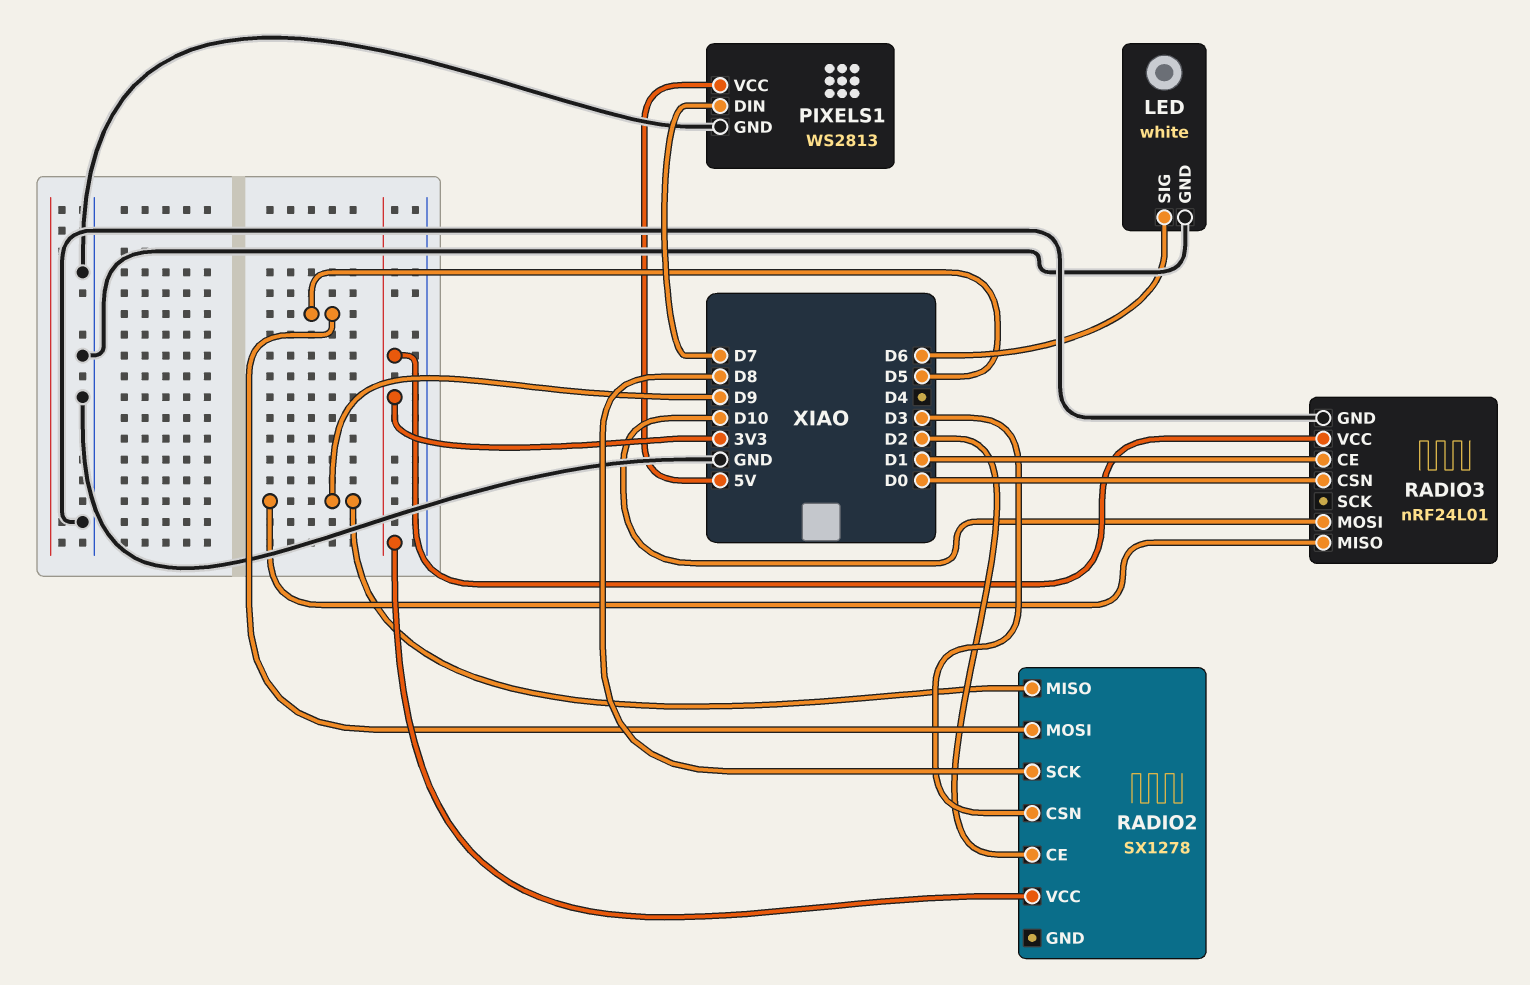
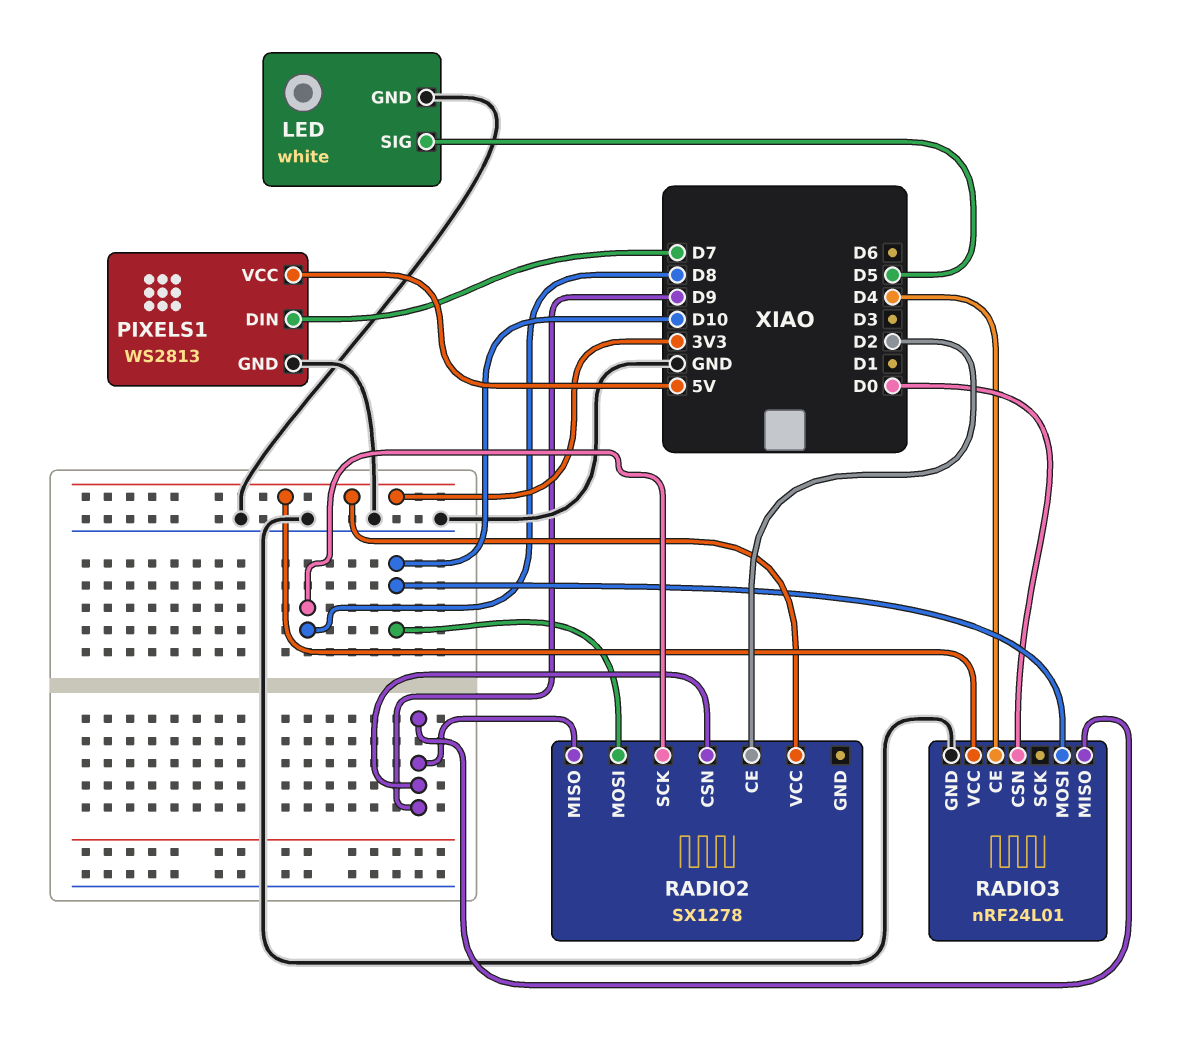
LED pin SIG: D6 -> D5
RADIO2 pin CSN: D3 -> D9
RADIO2 pin MOSI: D5 -> D10
RADIO3 pin CE: D1 -> D4

